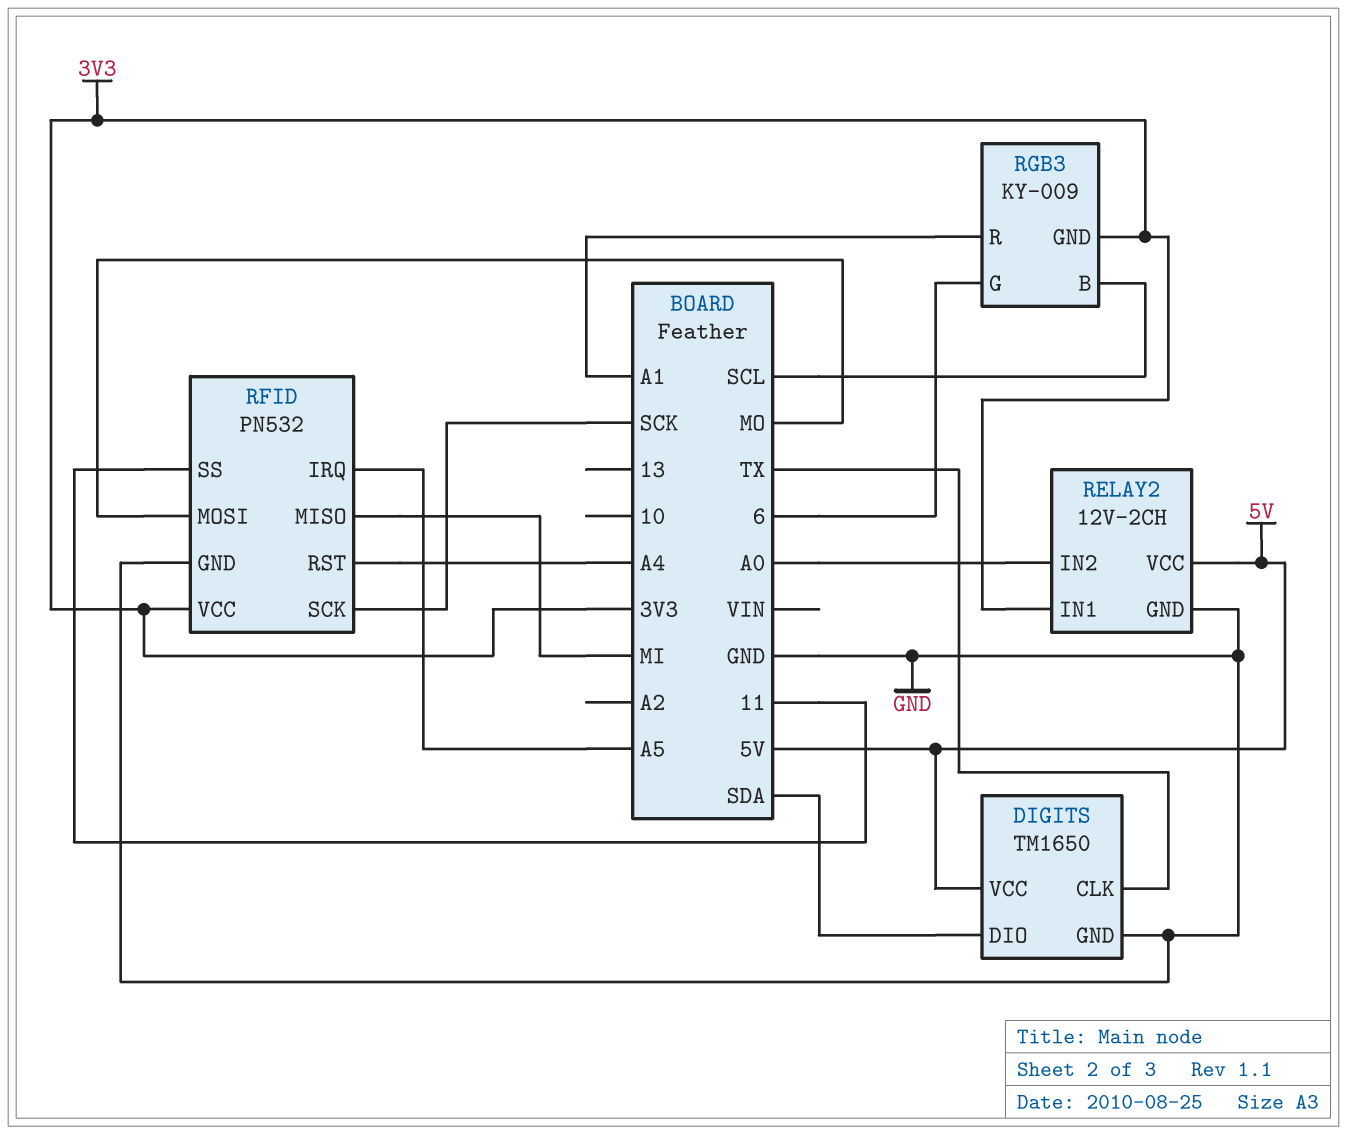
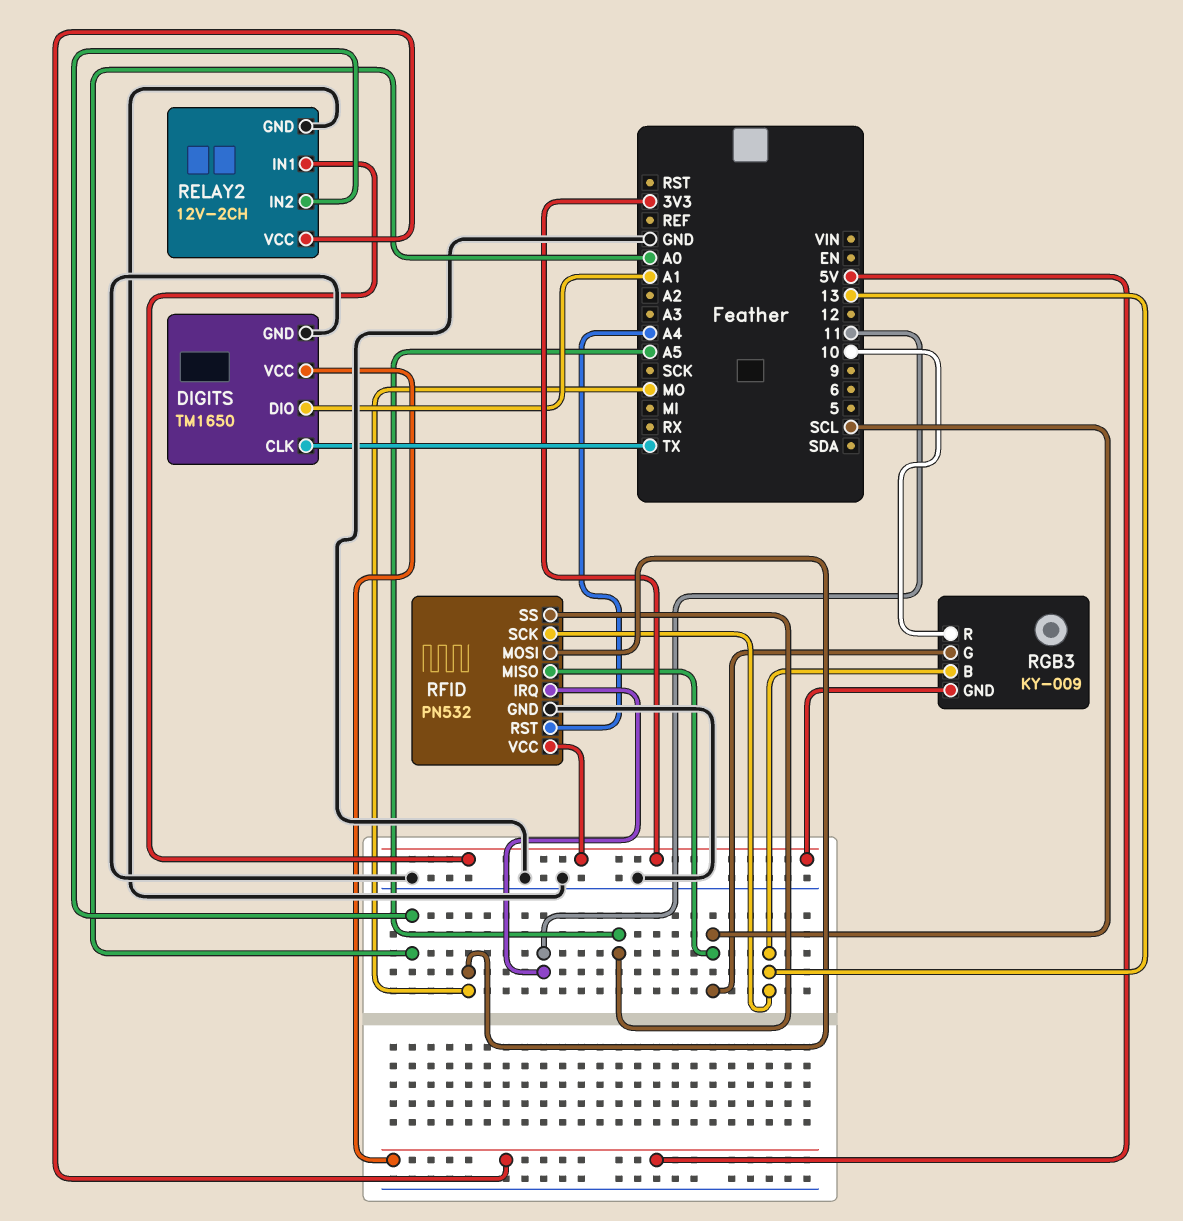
DIGITS pin DIO: SDA -> A1
RFID pin IRQ: A5 -> 11
RFID pin MISO: MI -> SCL
RFID pin SCK: SCK -> 13
RFID pin SS: 11 -> A5
RGB3 pin B: SCL -> 13
RGB3 pin G: 6 -> SCL
RGB3 pin R: A1 -> 10

